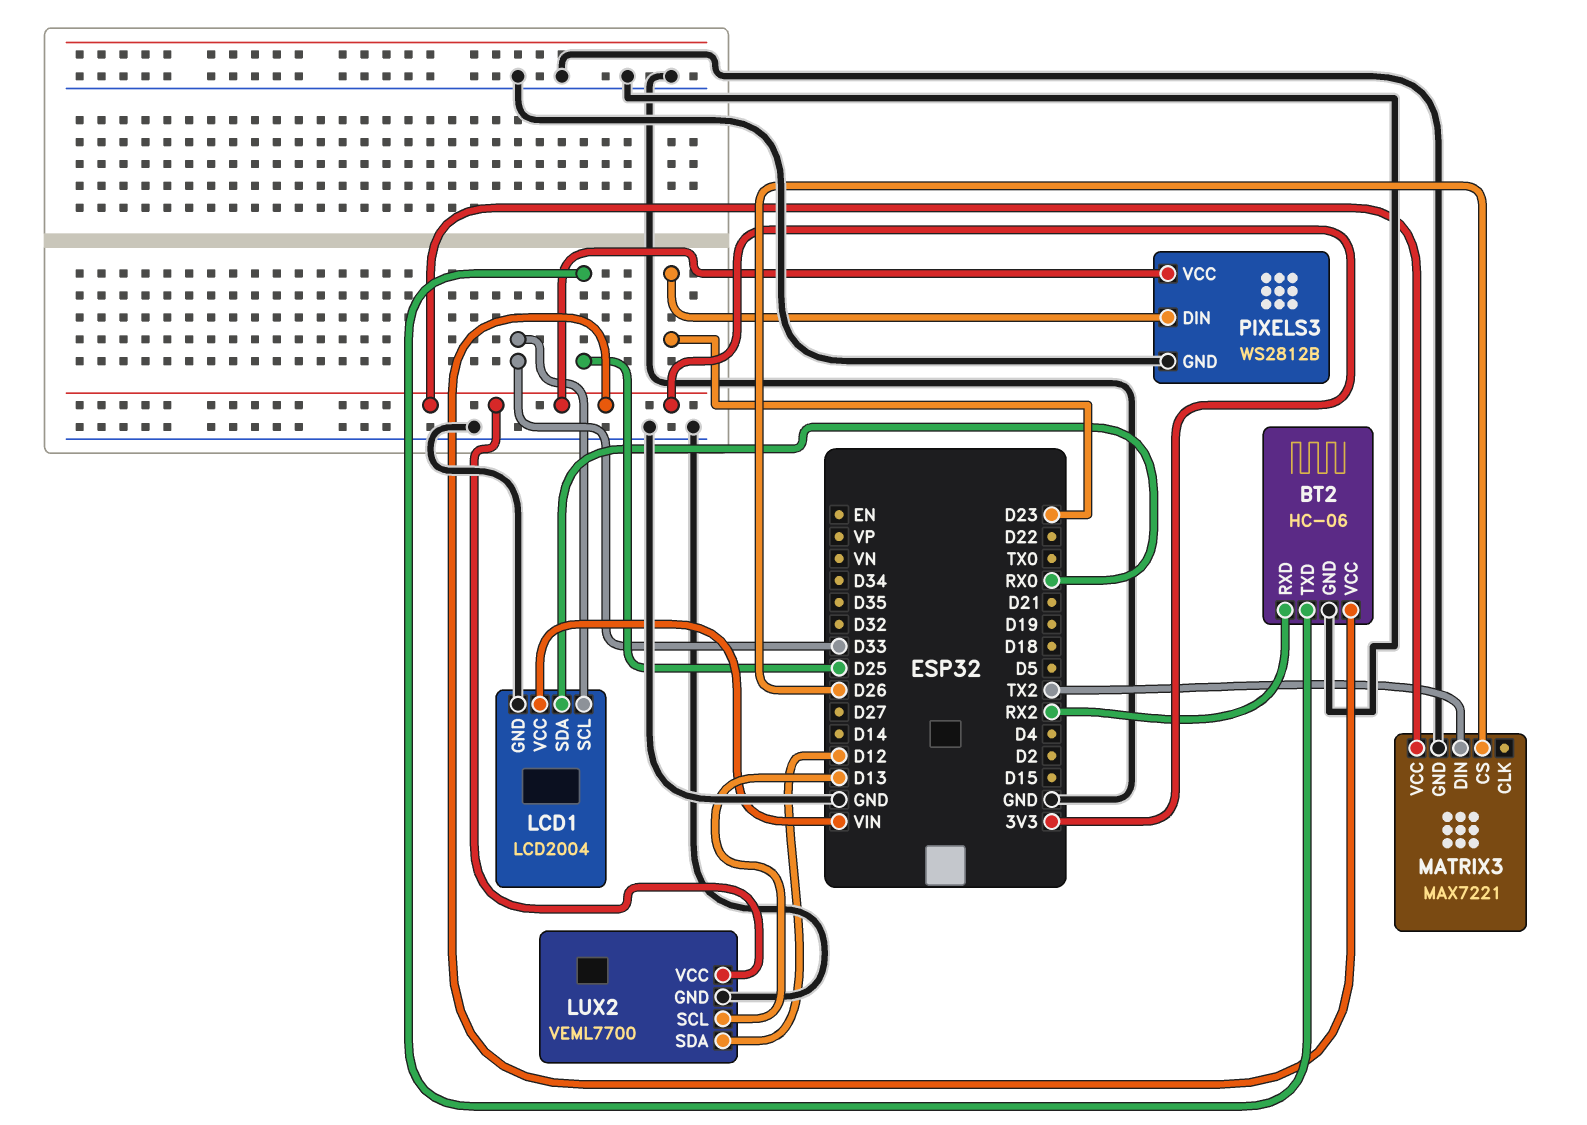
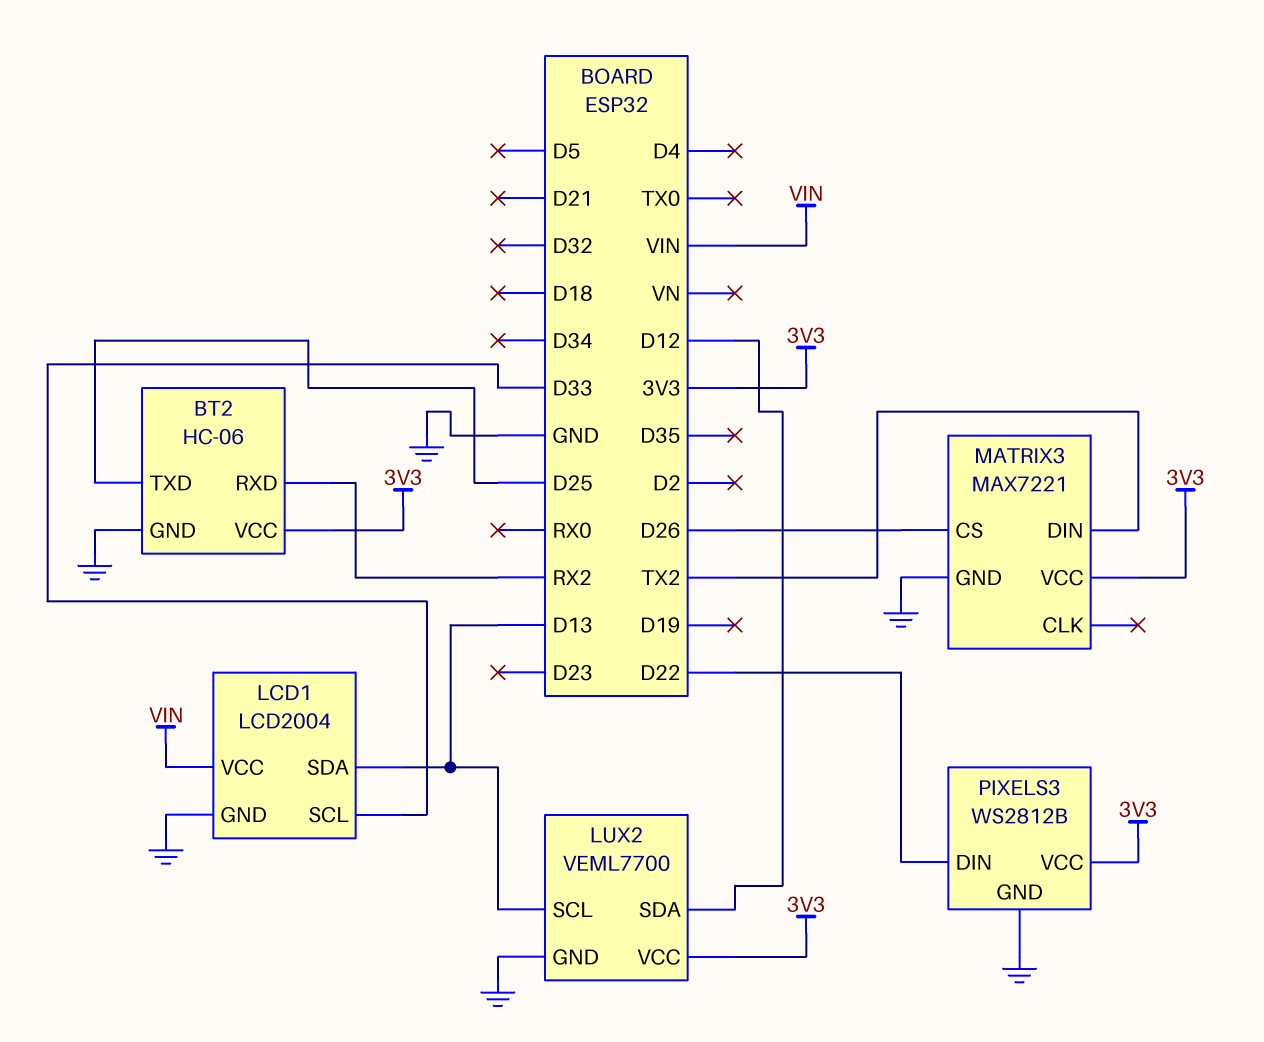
LCD1 pin SDA: RX0 -> D13
PIXELS3 pin DIN: D23 -> D22

